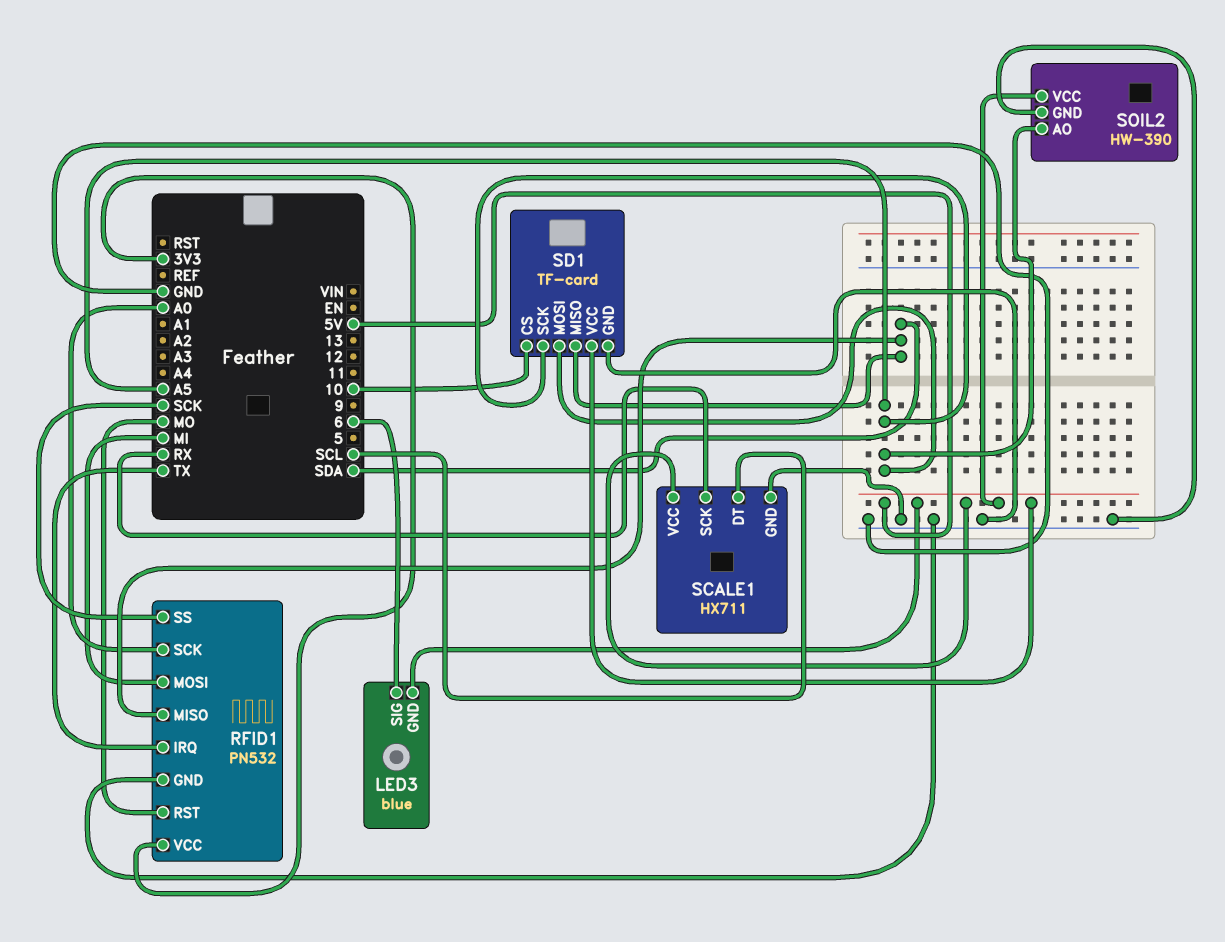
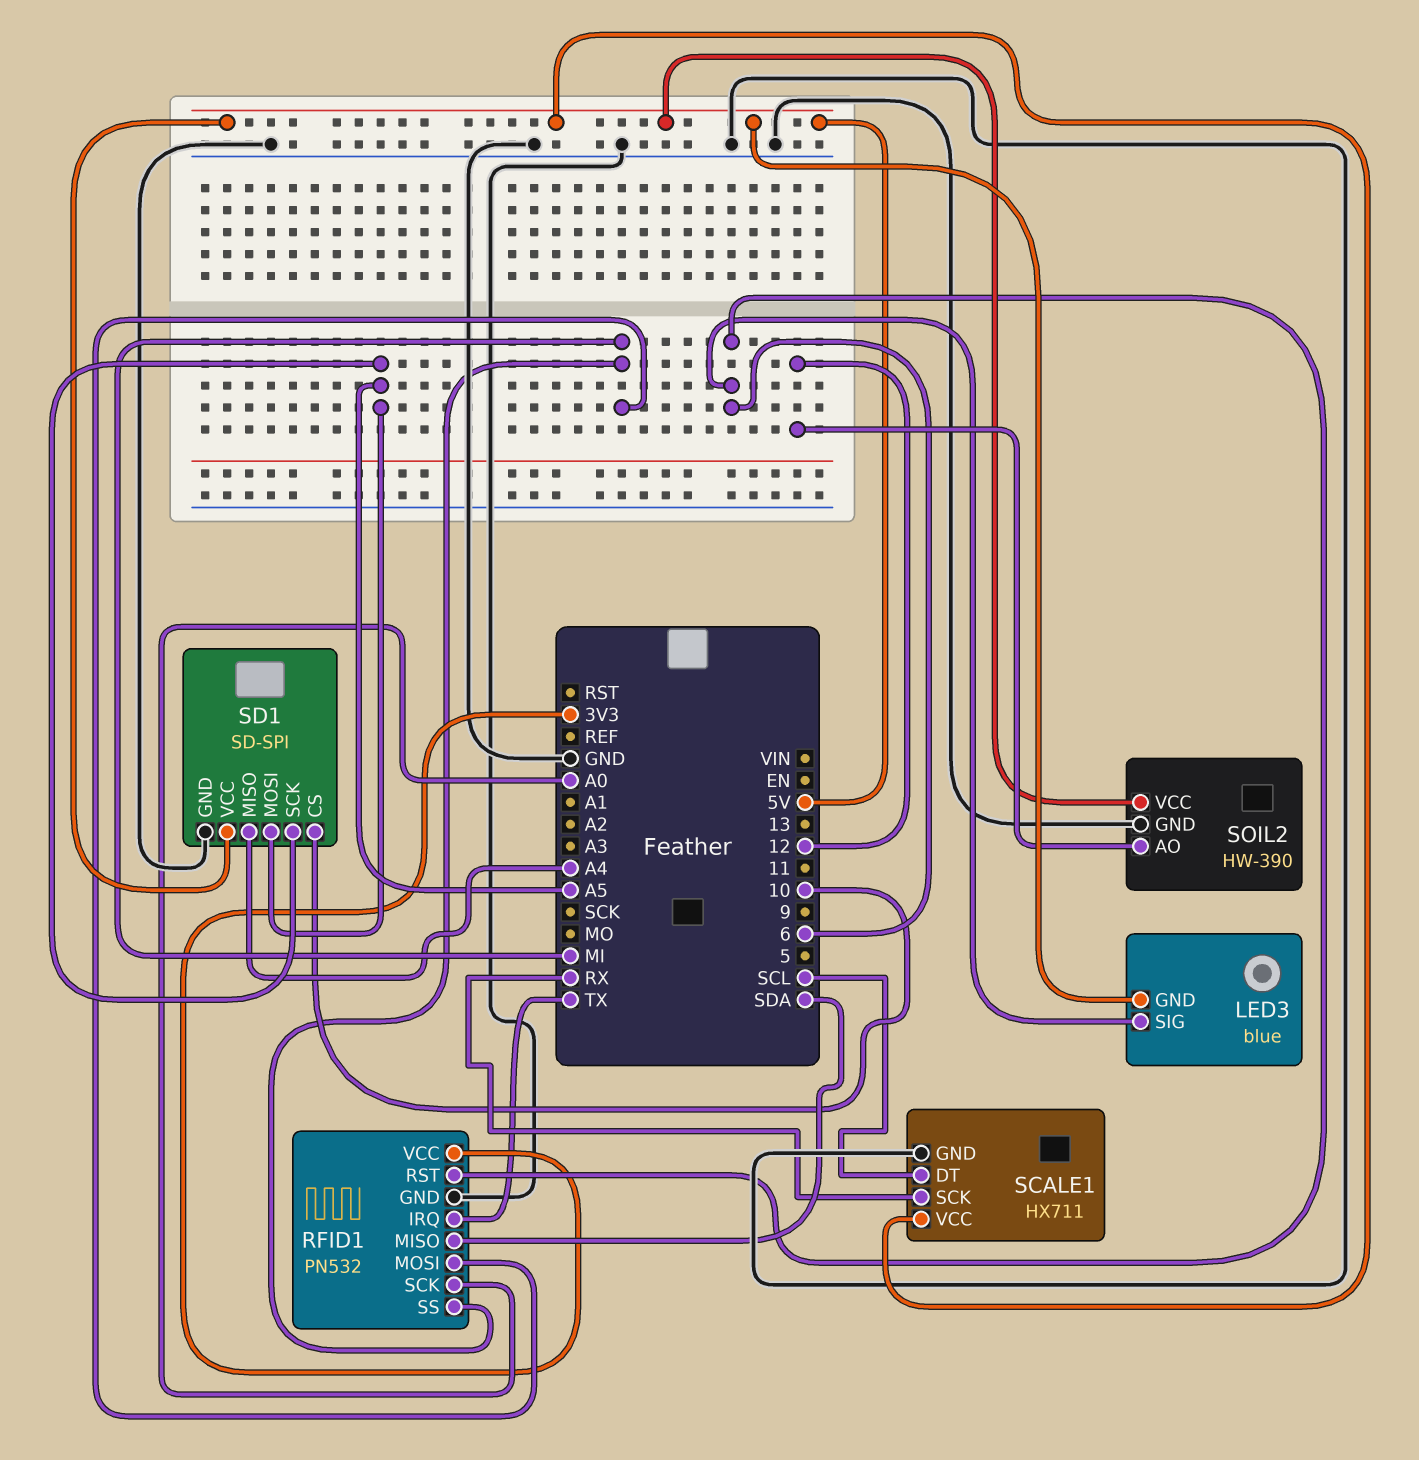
RFID1 pin RST: MO -> 6
RFID1 pin SS: SCK -> MI
SD1: TF-card -> SD-SPI
SD1 pin MISO: SDA -> A4
SOIL2 pin AO: A5 -> 12

